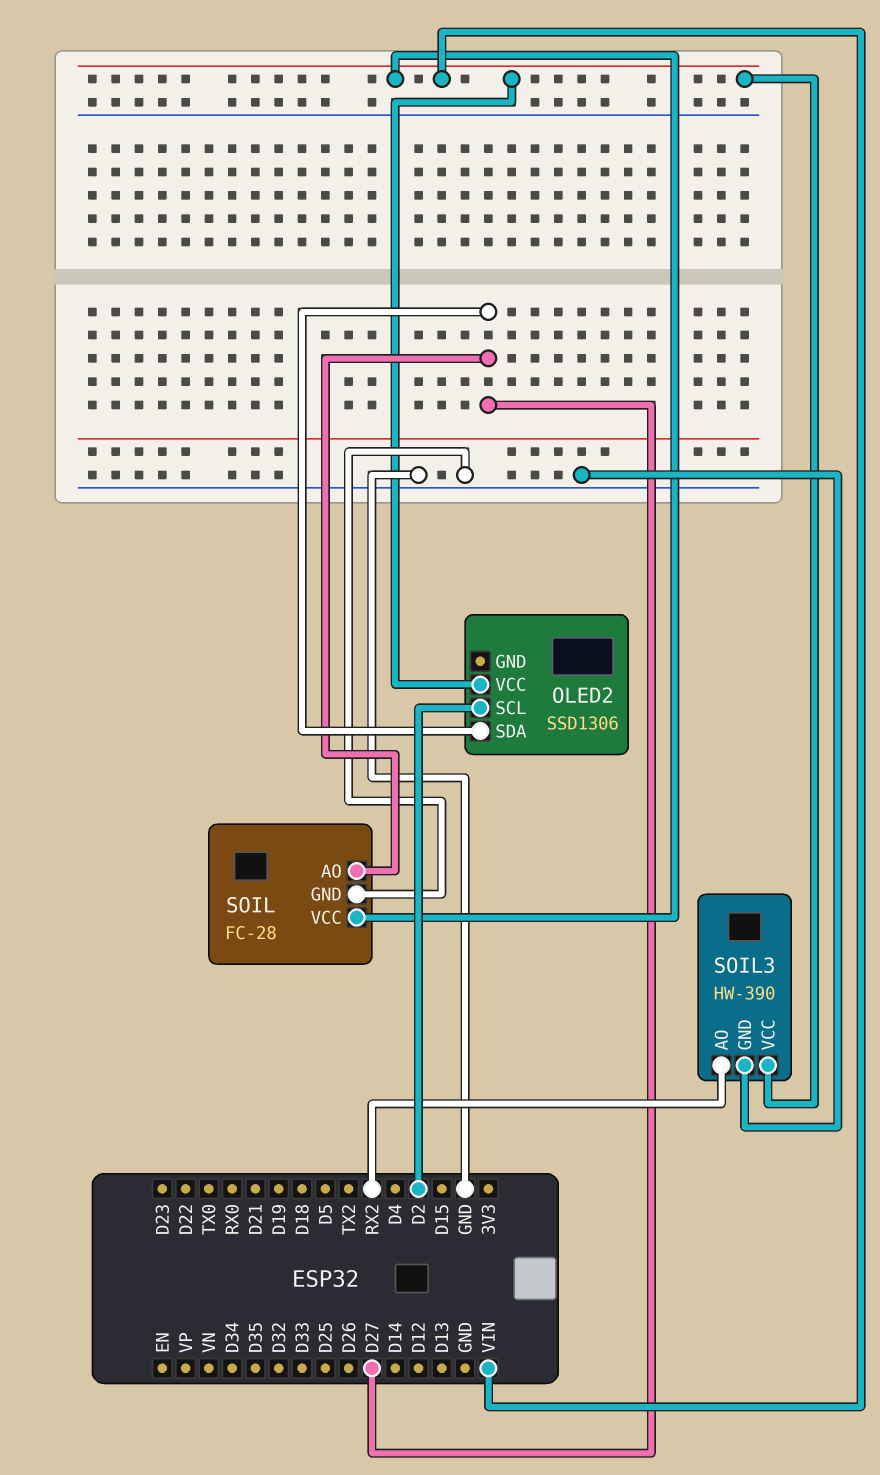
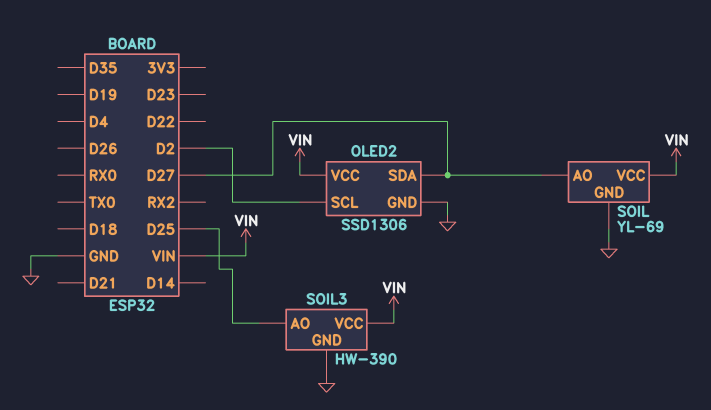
OLED2 pin GND: none -> GND
SOIL: FC-28 -> YL-69
SOIL3 pin AO: RX2 -> D25

